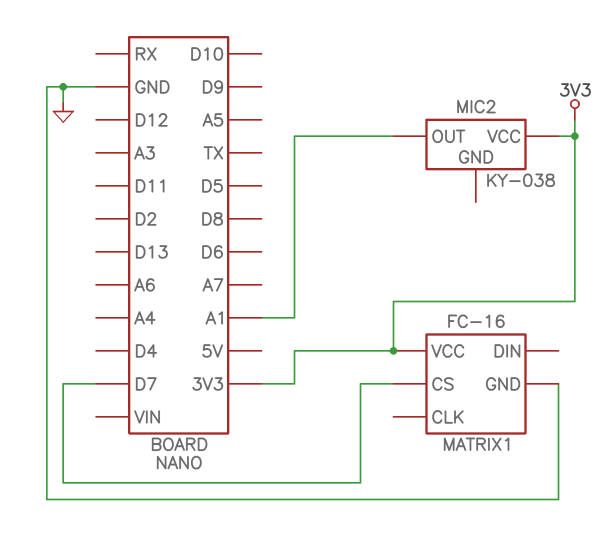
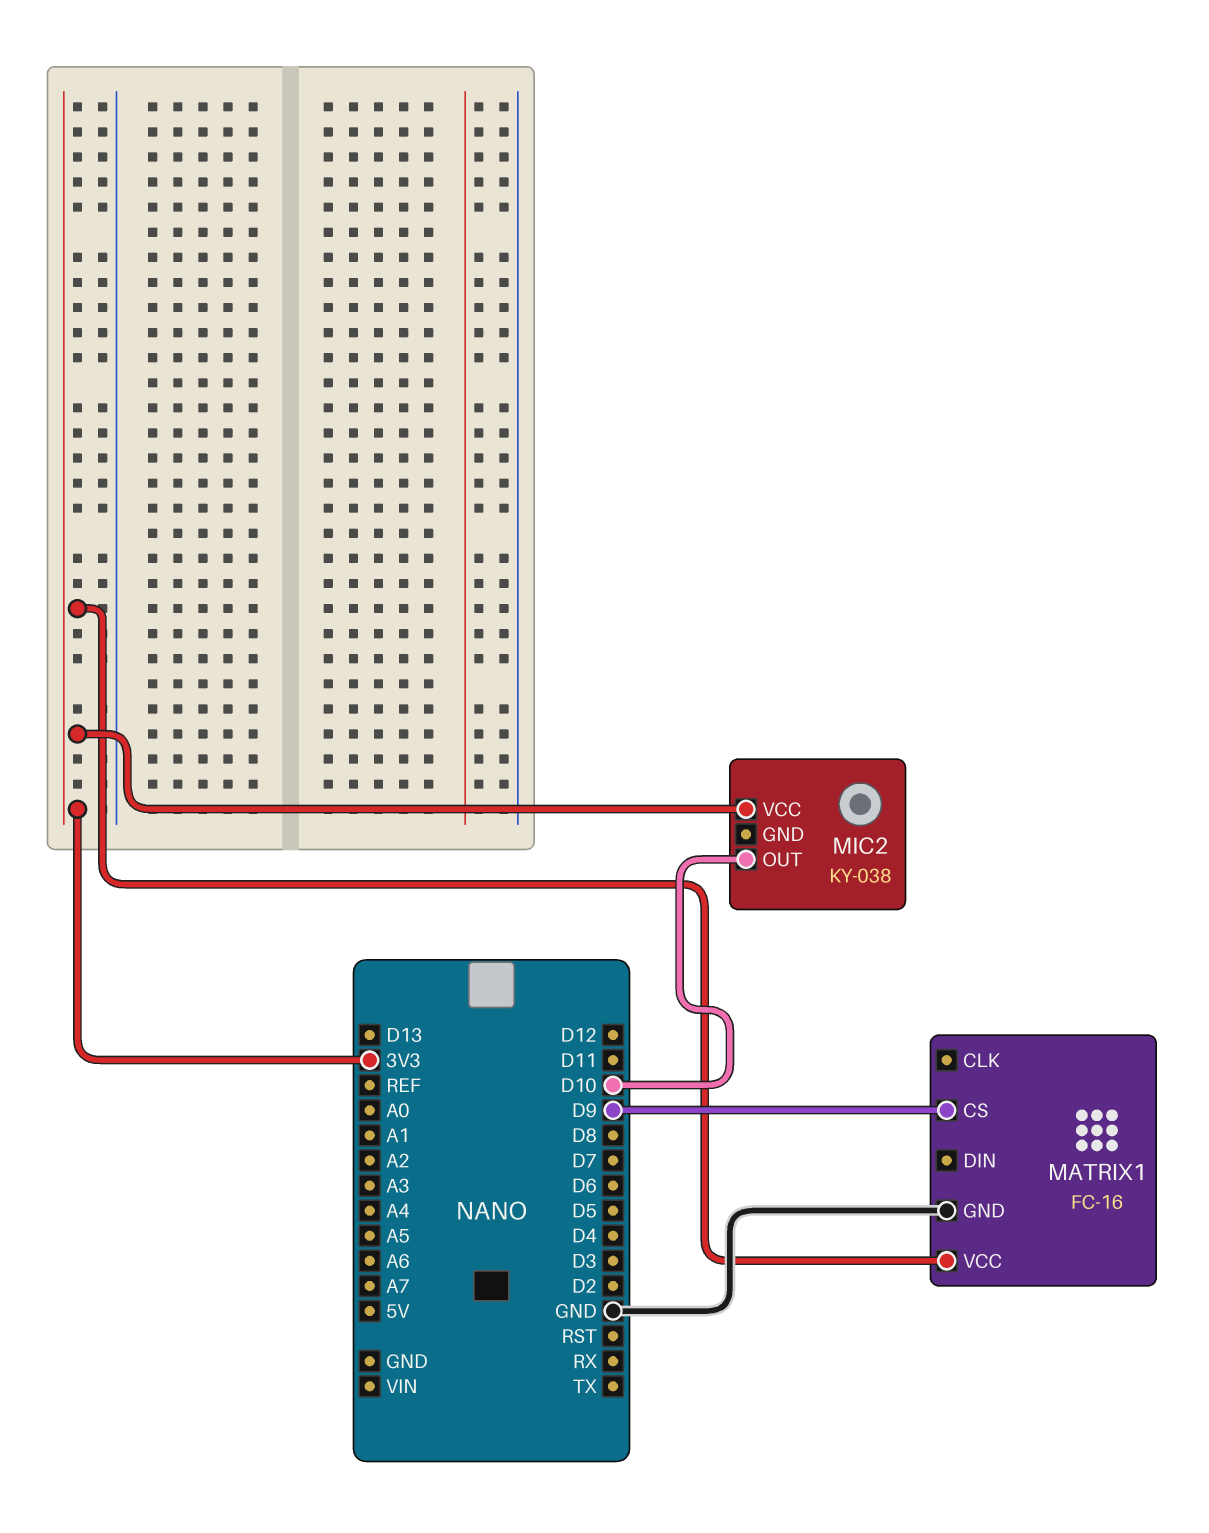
MATRIX1 pin CS: D7 -> D9
MIC2 pin OUT: A1 -> D10

